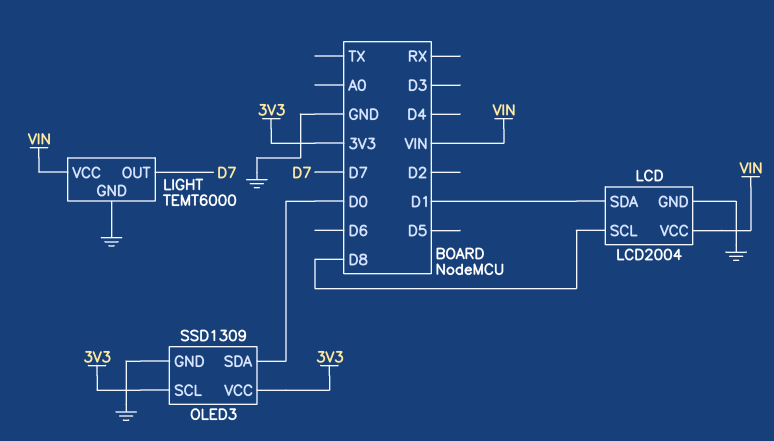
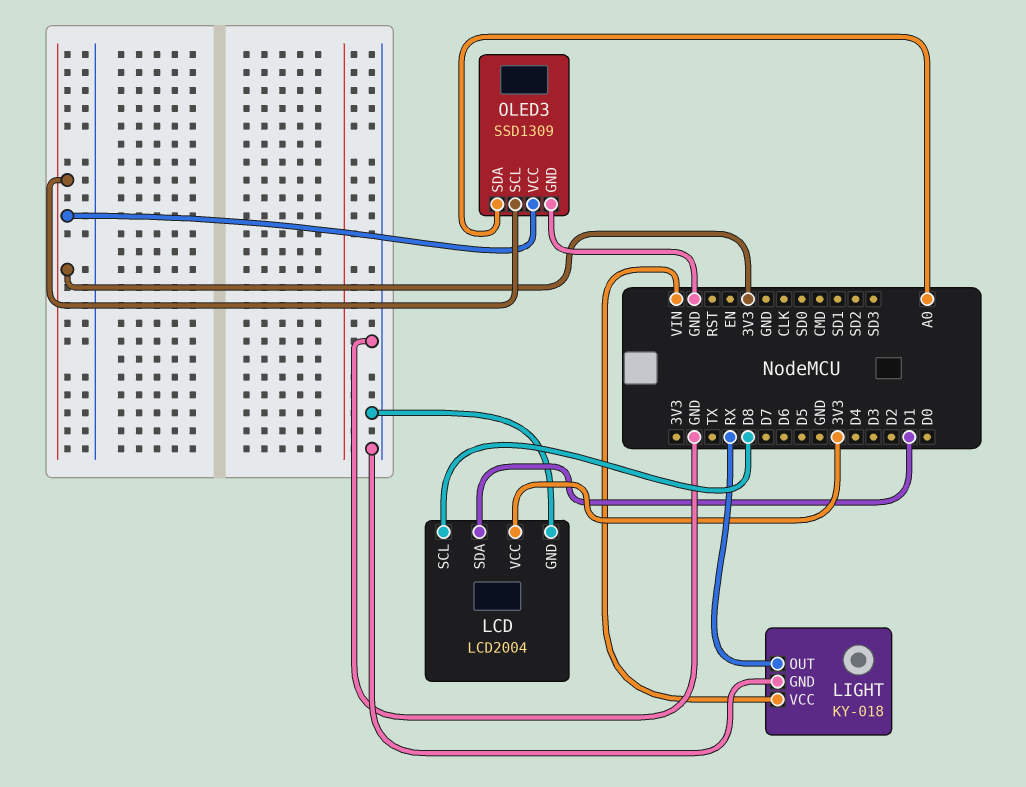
LCD pin VCC: VIN -> 3V3
LIGHT: TEMT6000 -> KY-018
LIGHT pin OUT: D7 -> RX
OLED3 pin SDA: D0 -> A0

